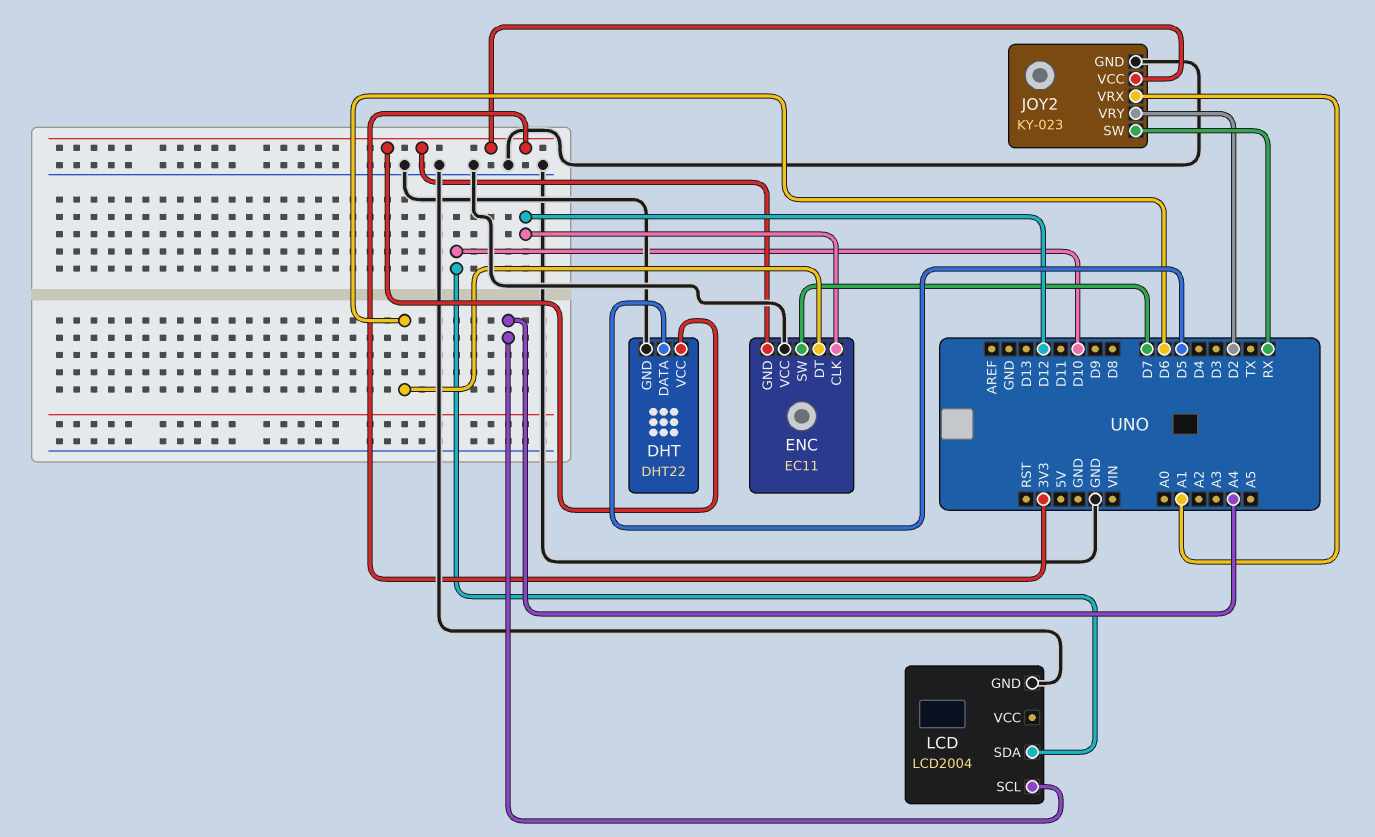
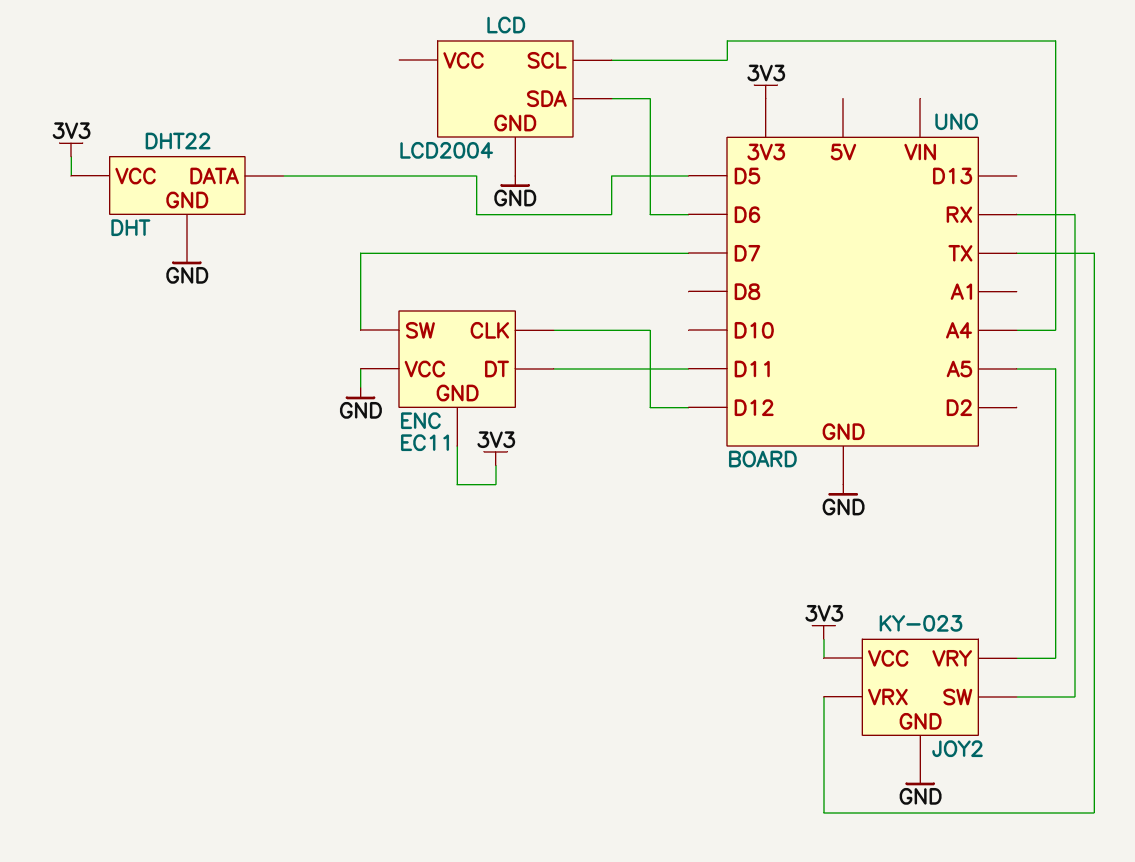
ENC pin DT: D6 -> D11
JOY2 pin VRX: A1 -> TX
JOY2 pin VRY: D2 -> A5
LCD pin SDA: D10 -> D6

